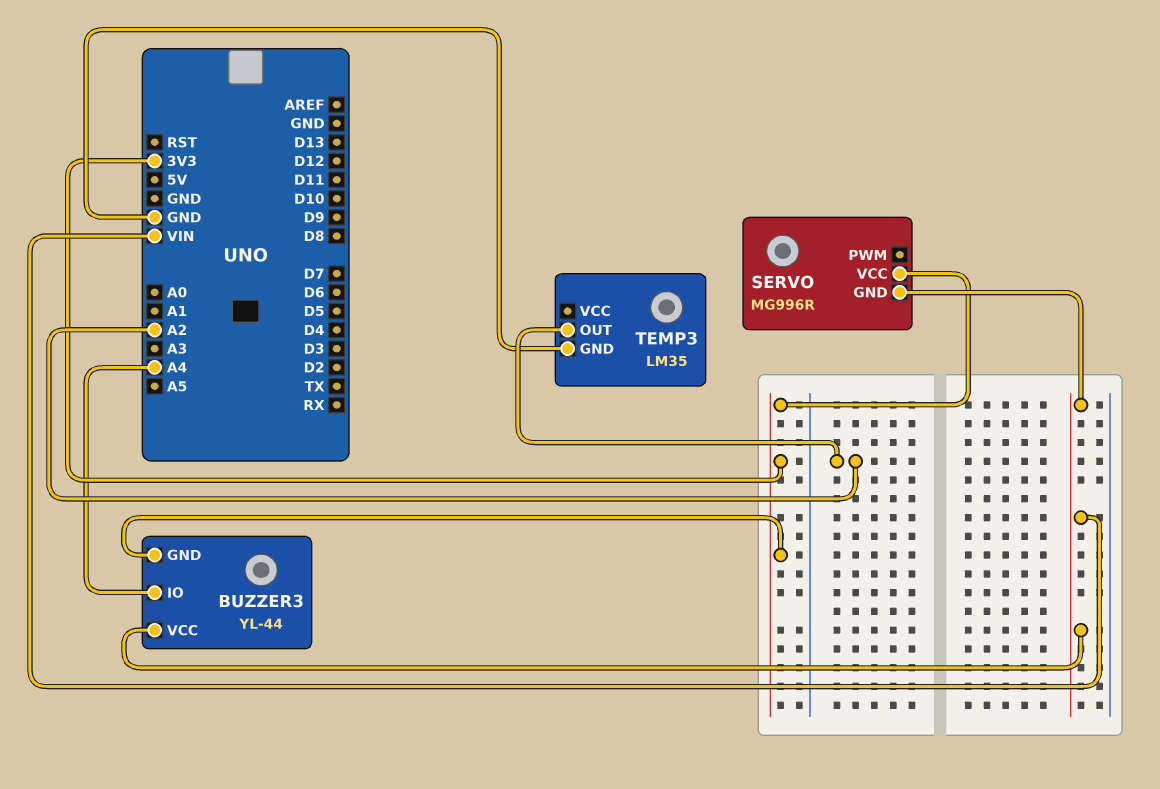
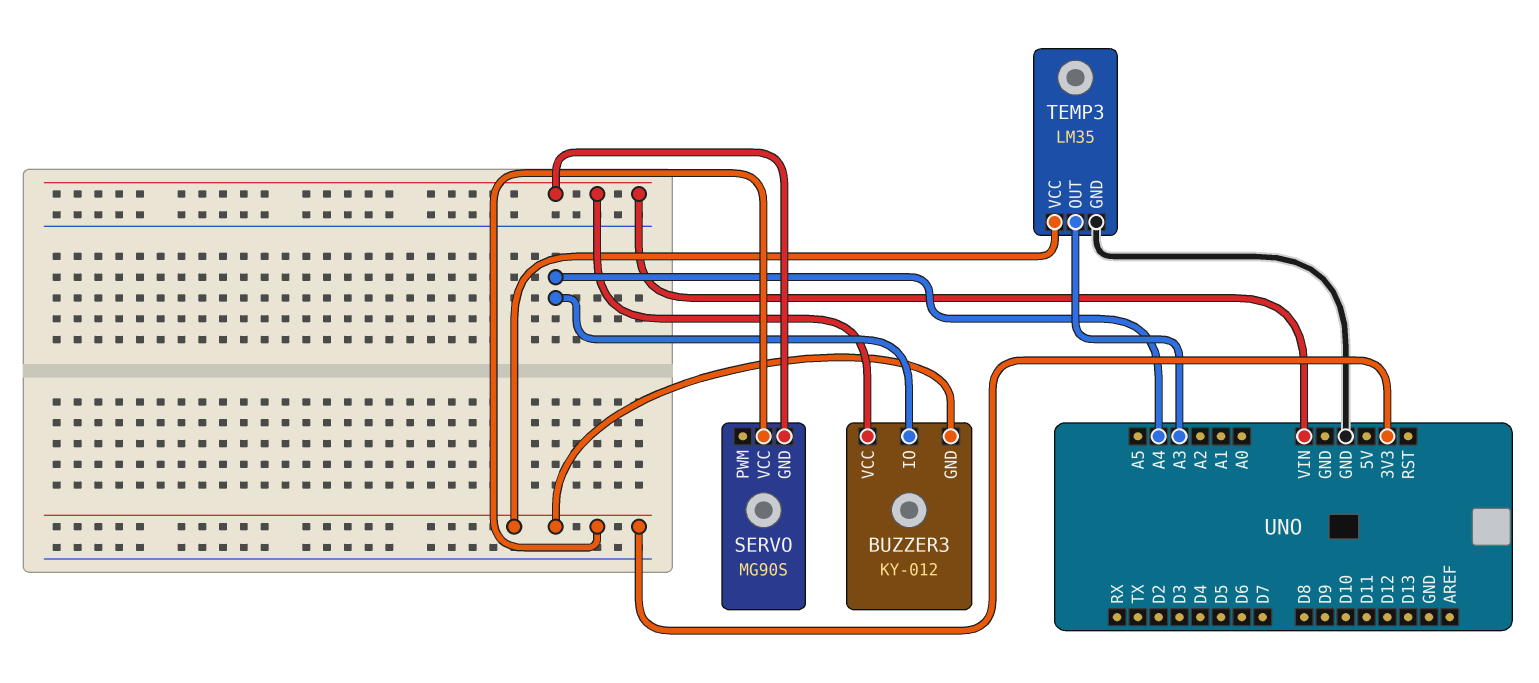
BUZZER3: YL-44 -> KY-012
SERVO: MG996R -> MG90S
TEMP3 pin OUT: A2 -> A3
TEMP3 pin VCC: none -> 3V3

